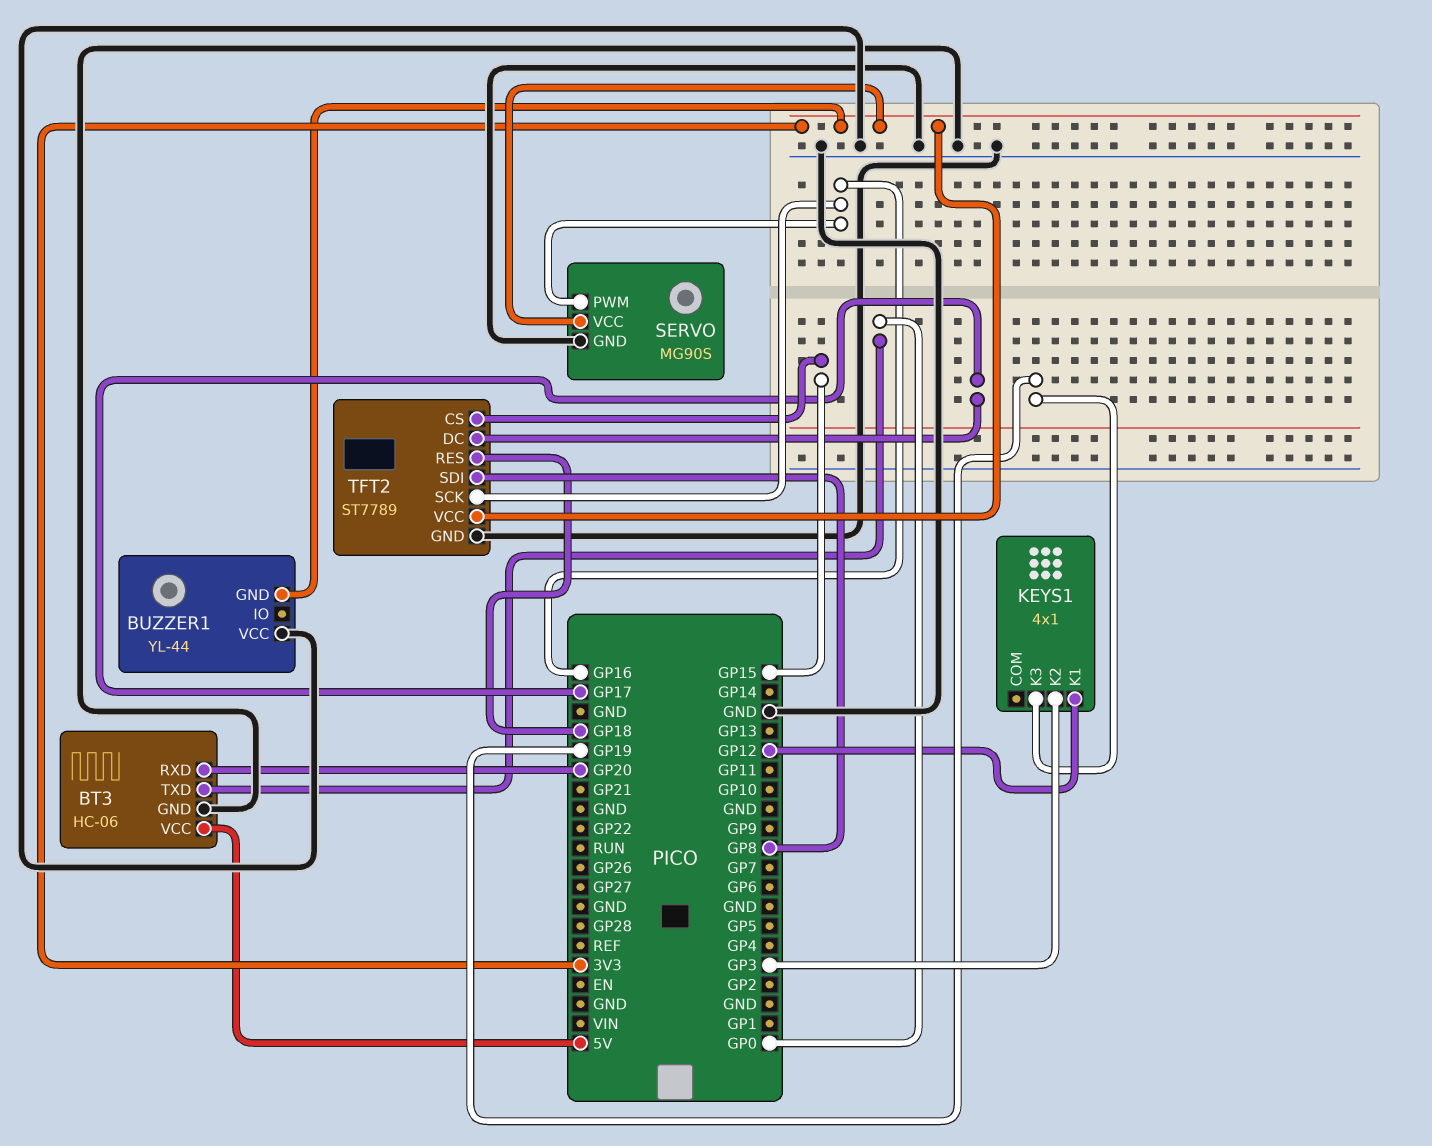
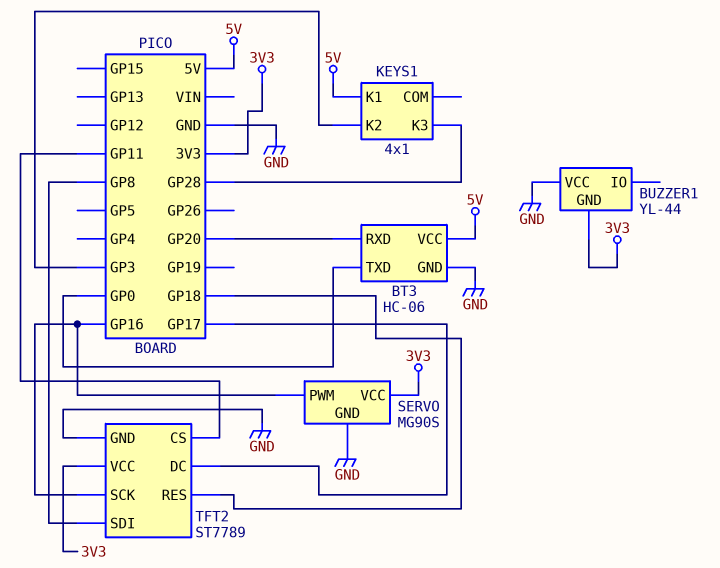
KEYS1 pin K1: GP12 -> 5V
KEYS1 pin K3: GP19 -> GP28
TFT2 pin CS: GP15 -> GP11

